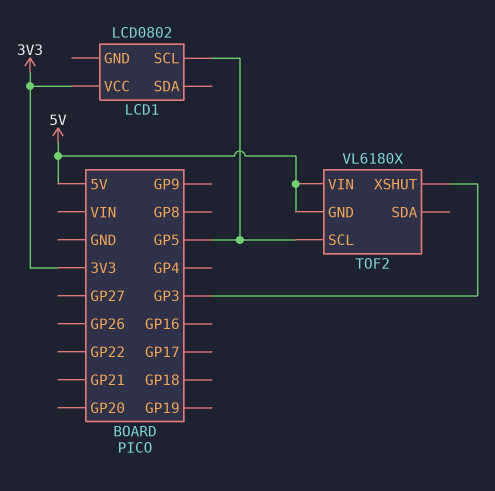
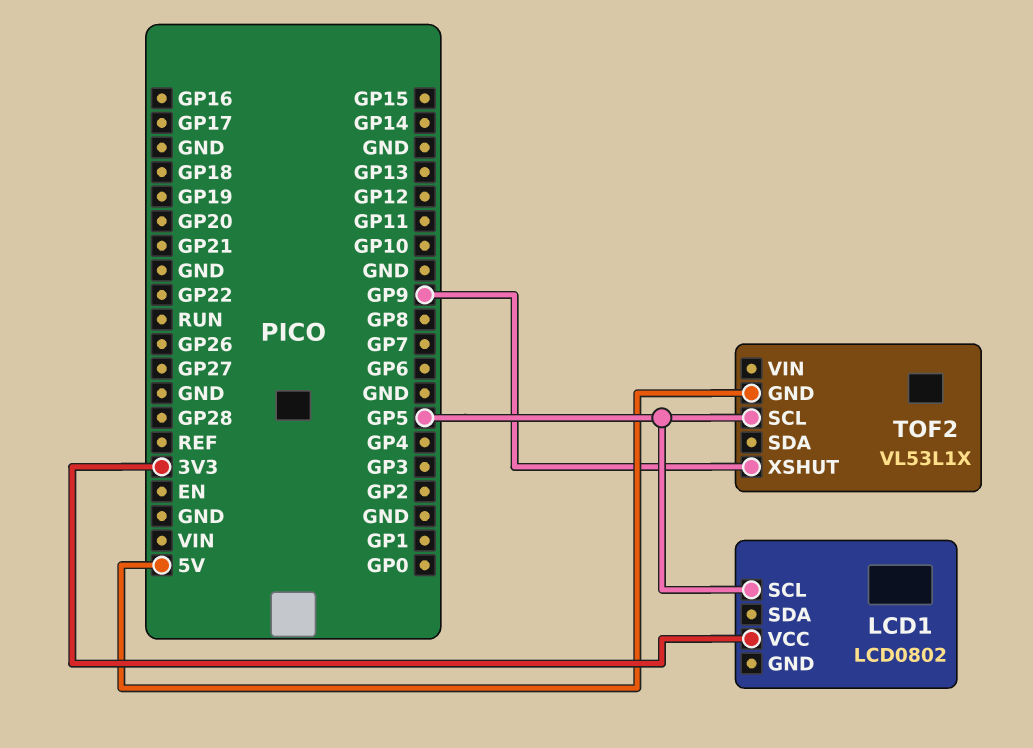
TOF2: VL6180X -> VL53L1X
TOF2 pin VIN: 5V -> none
TOF2 pin XSHUT: GP3 -> GP9

